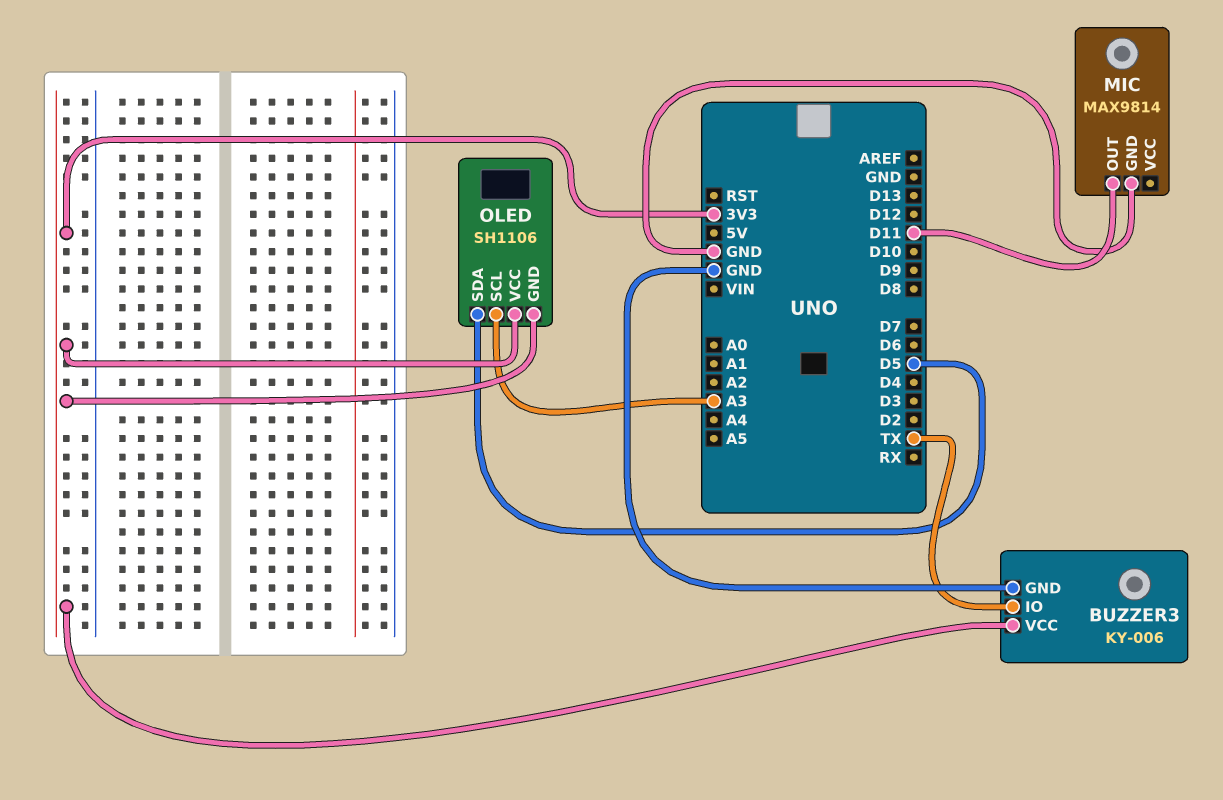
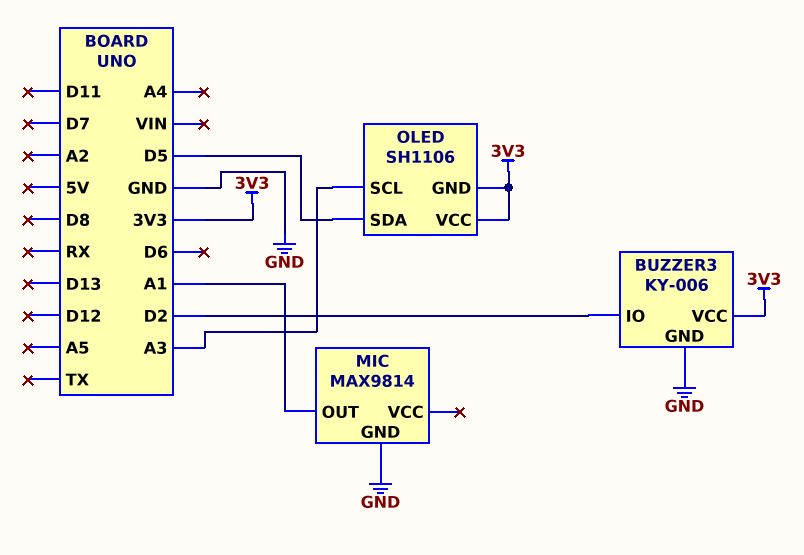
BUZZER3 pin IO: TX -> D2
MIC pin OUT: D11 -> A1

